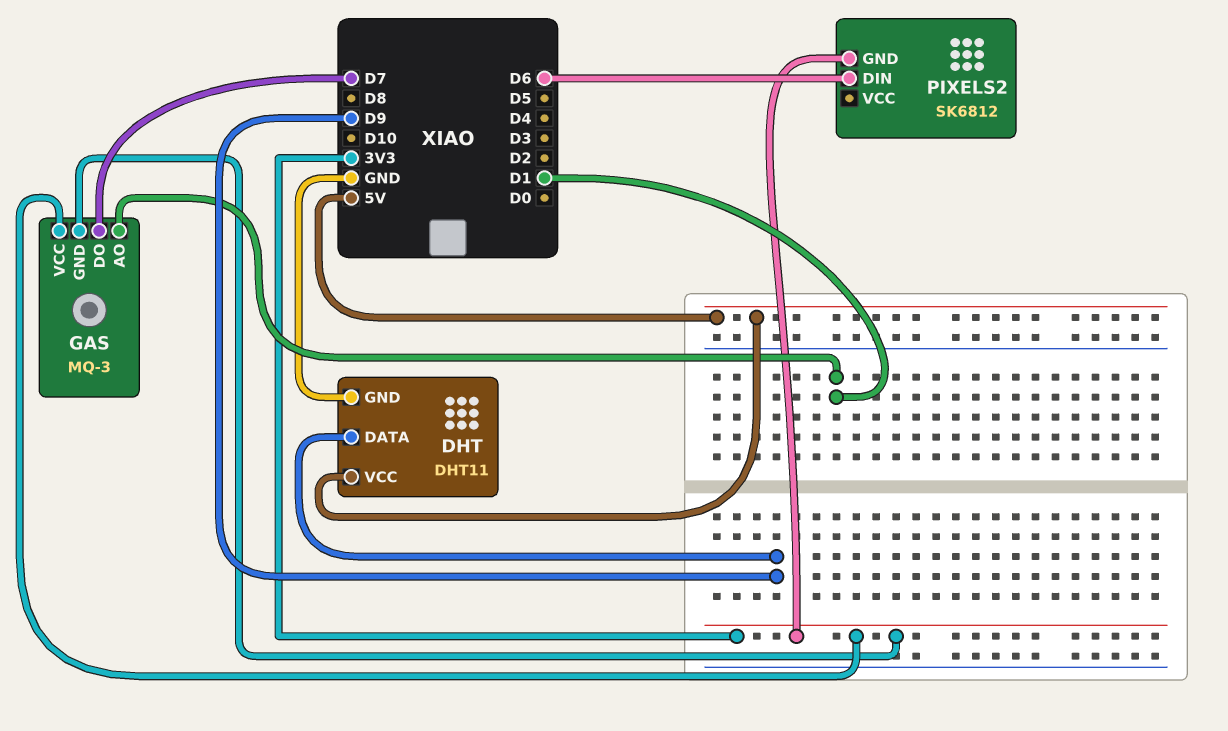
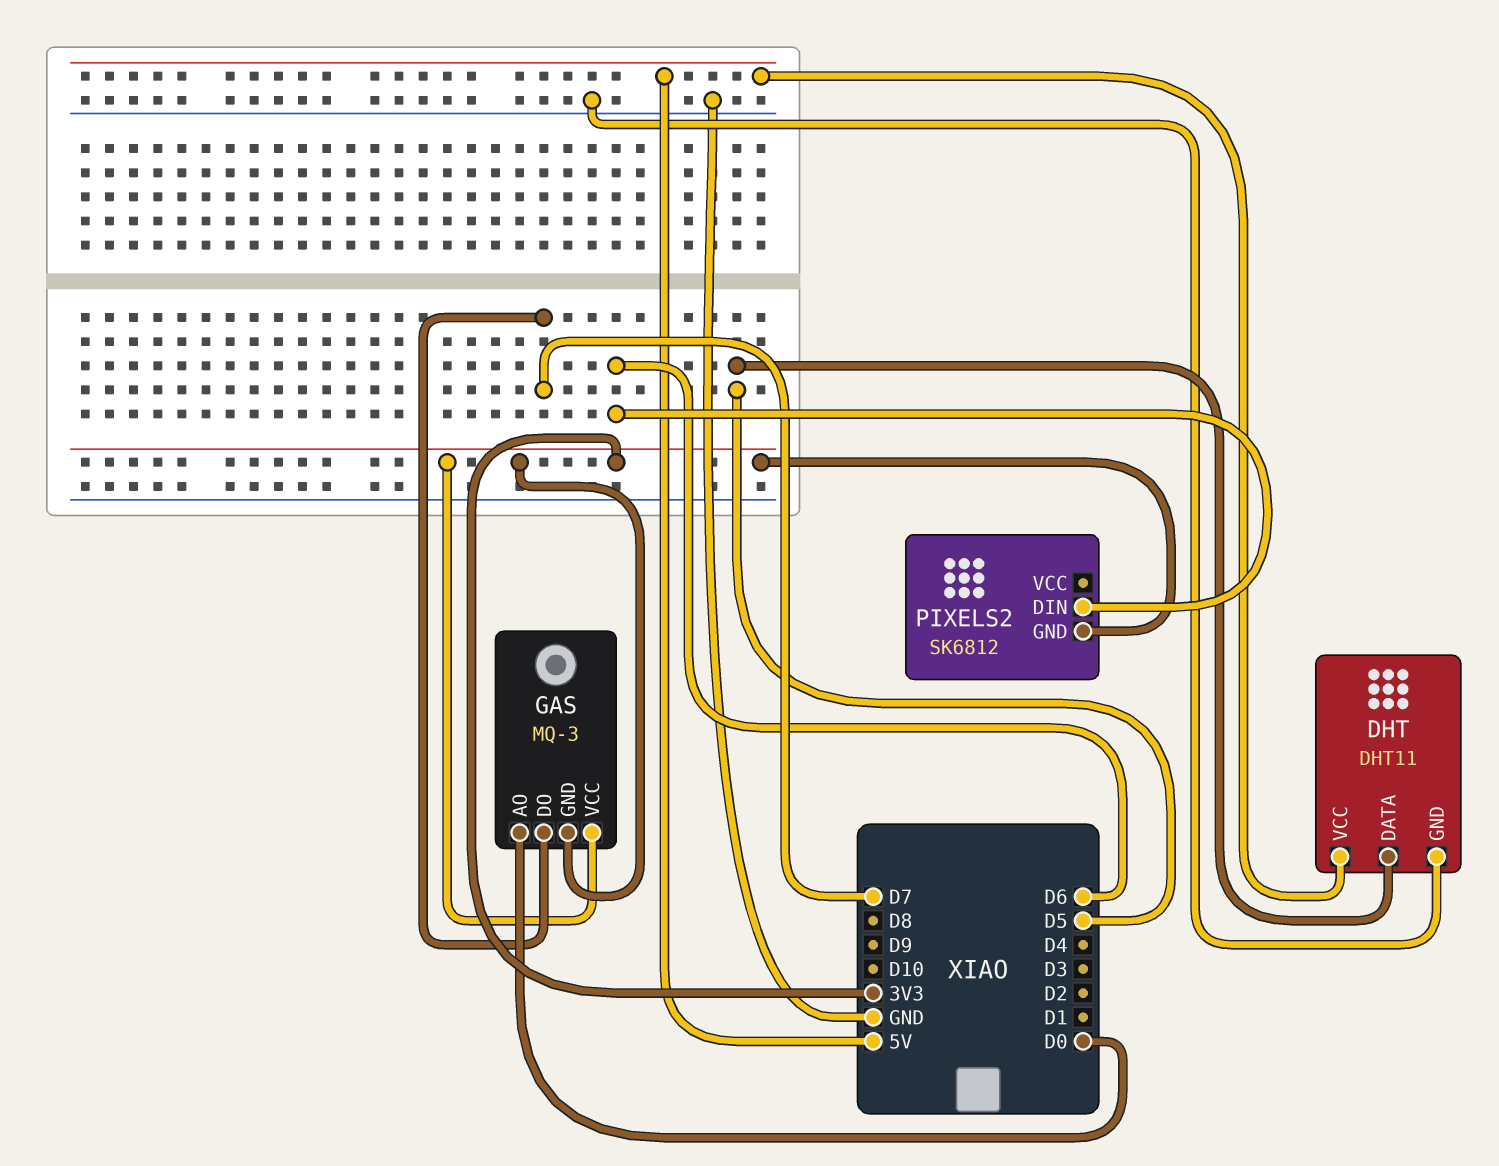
DHT pin DATA: D9 -> D5
GAS pin AO: D1 -> D0

